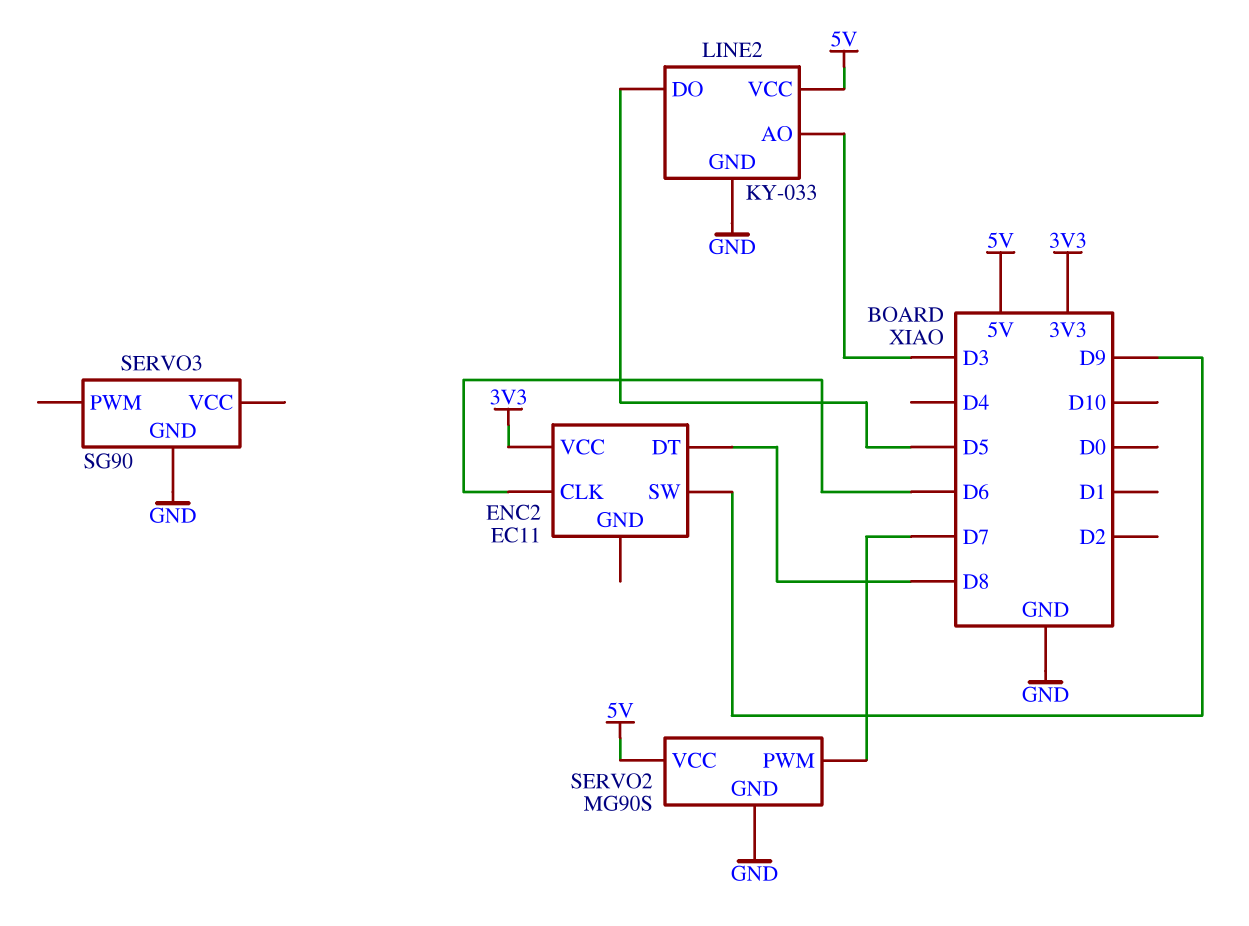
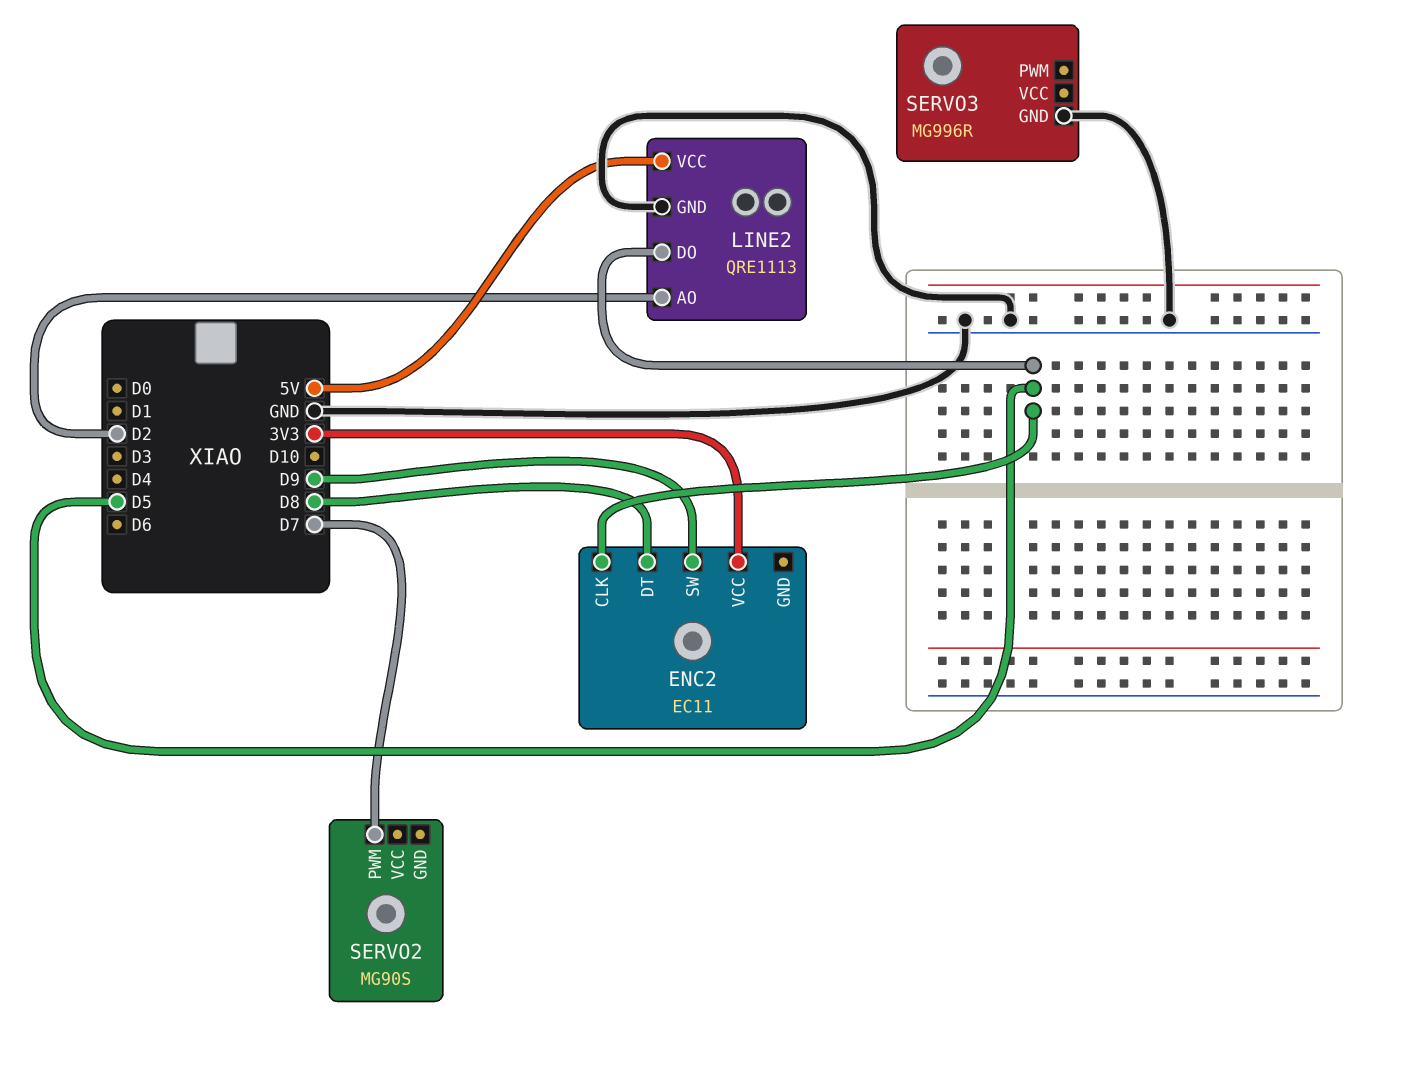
ENC2 pin CLK: D6 -> D5
LINE2: KY-033 -> QRE1113
LINE2 pin AO: D3 -> D2
SERVO2 pin GND: GND -> none
SERVO2 pin VCC: 5V -> none
SERVO3: SG90 -> MG996R

